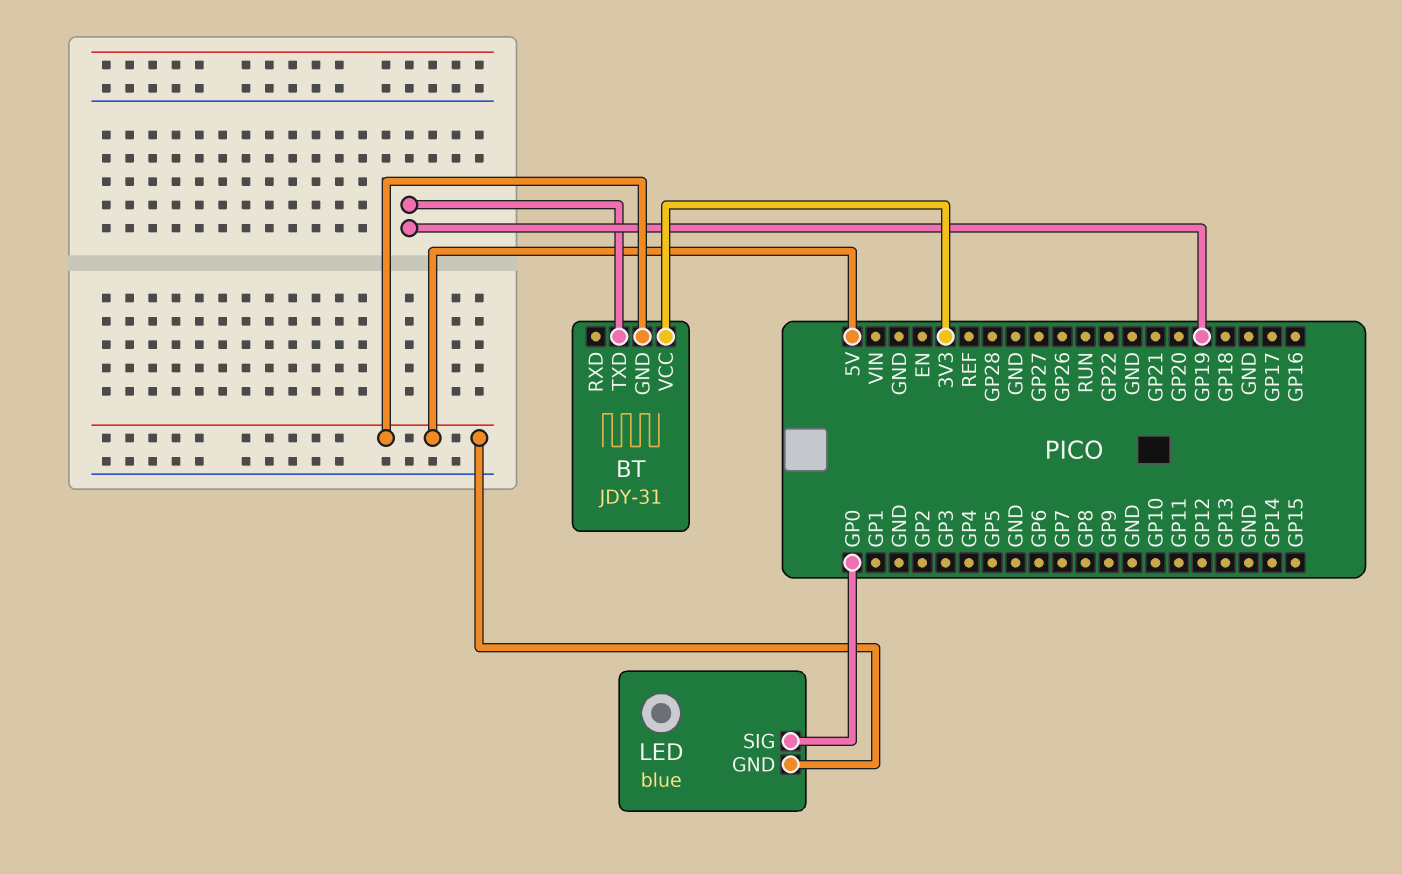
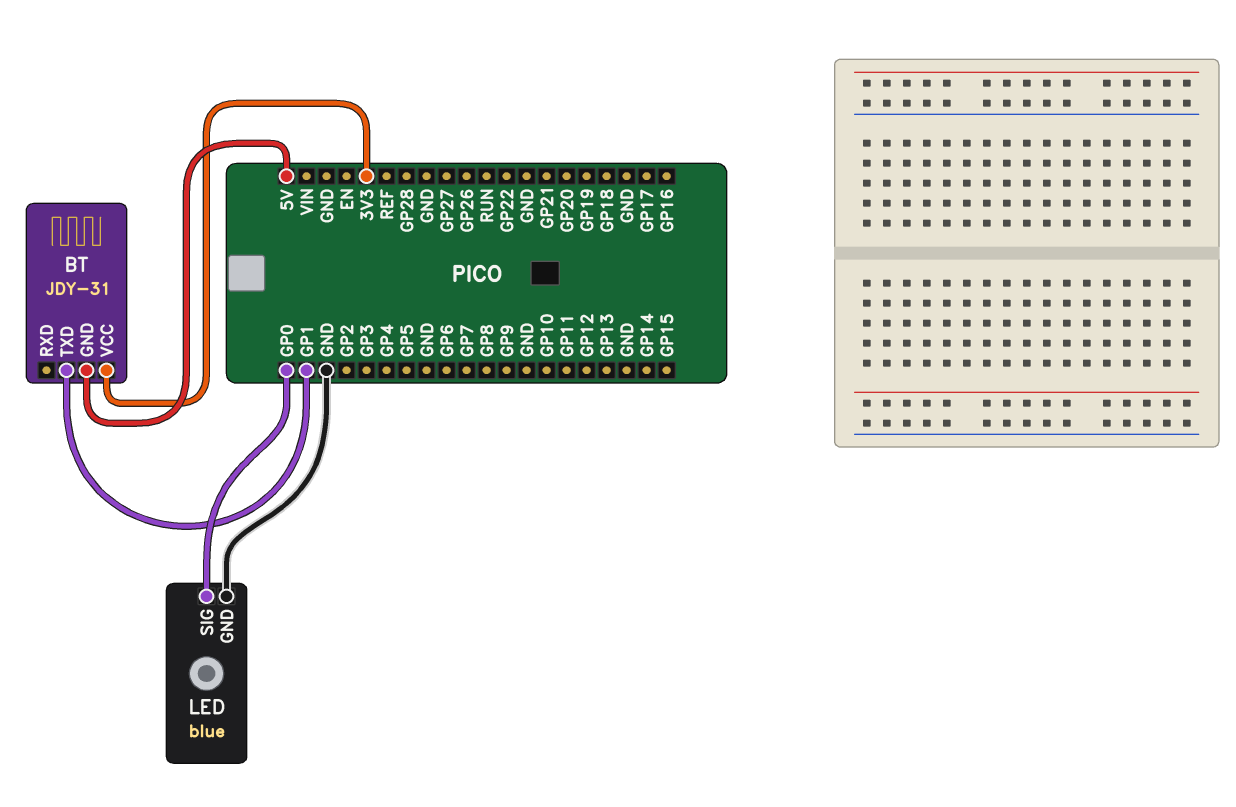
BT pin TXD: GP19 -> GP1
LED pin GND: 5V -> GND

